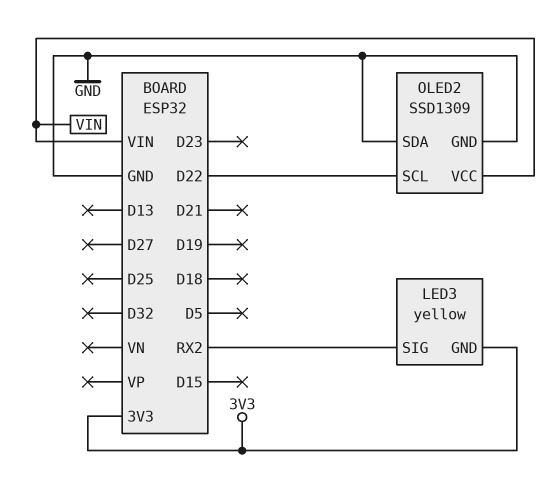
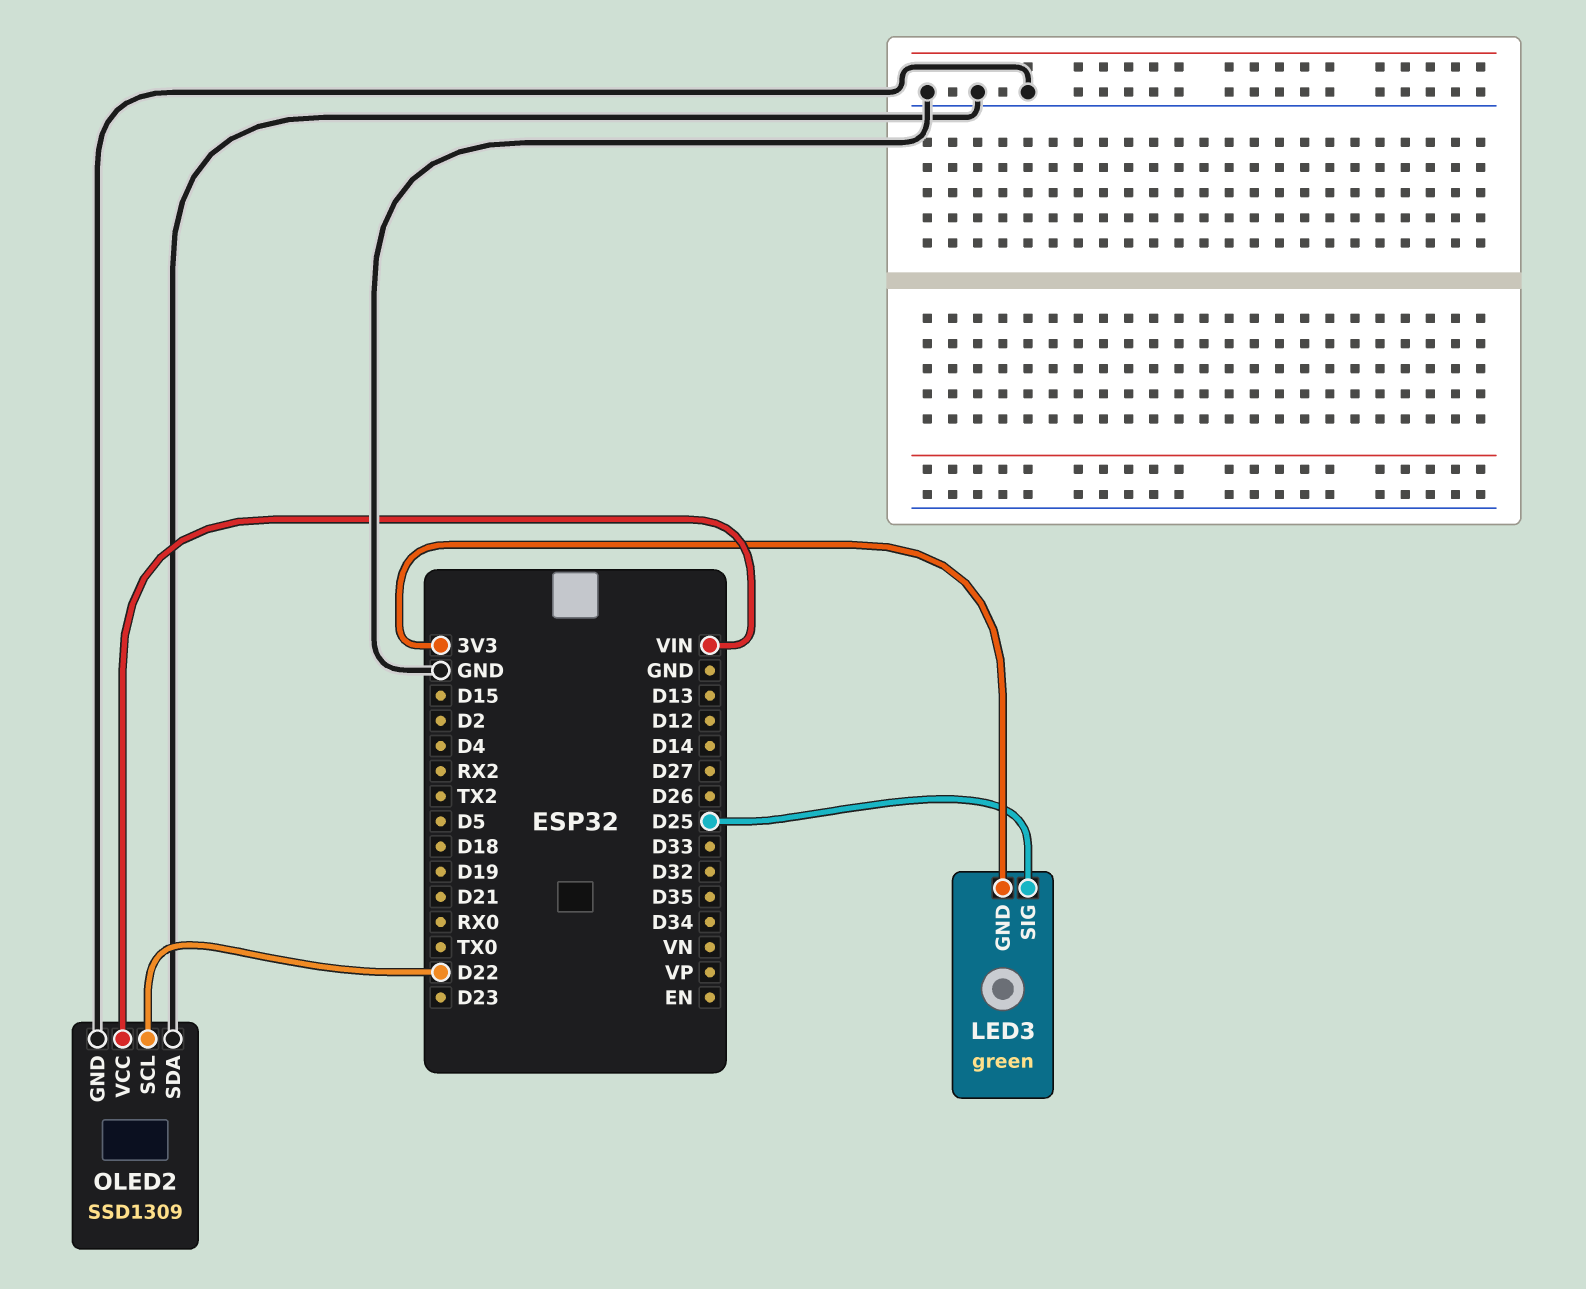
LED3: yellow -> green
LED3 pin SIG: RX2 -> D25

